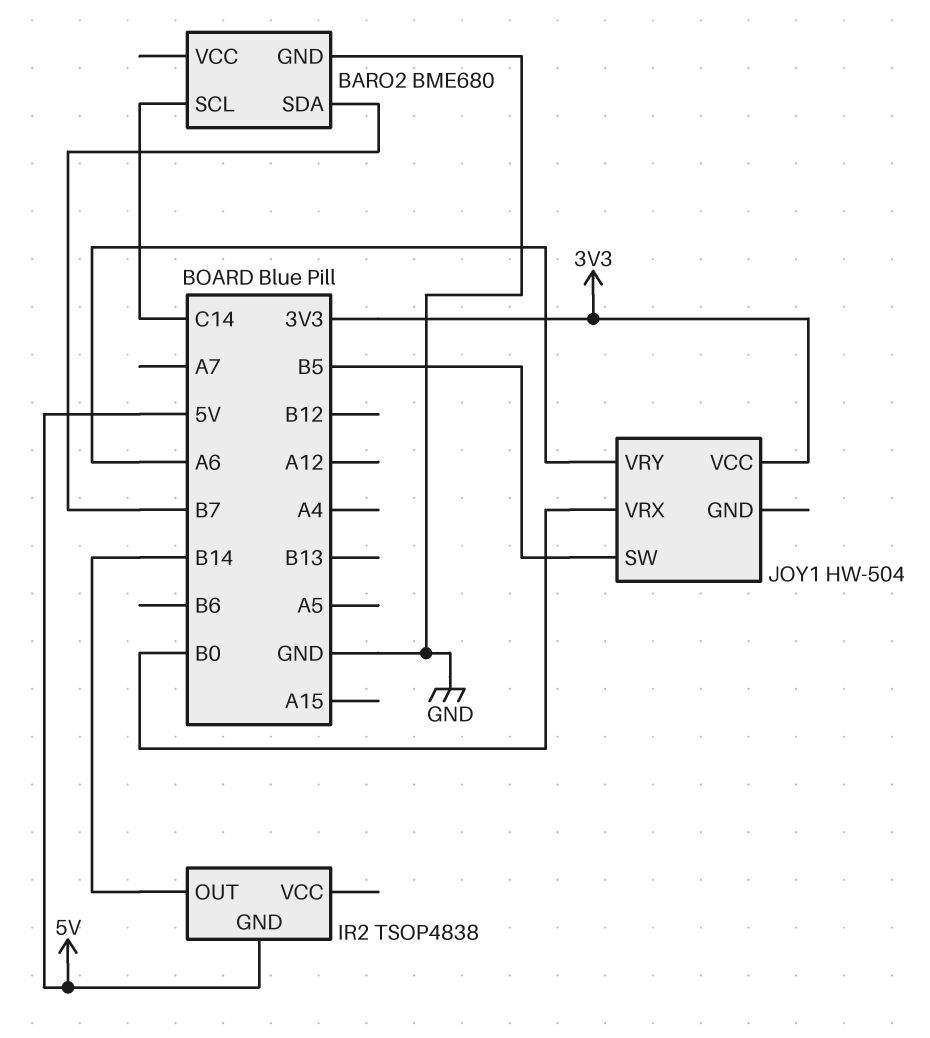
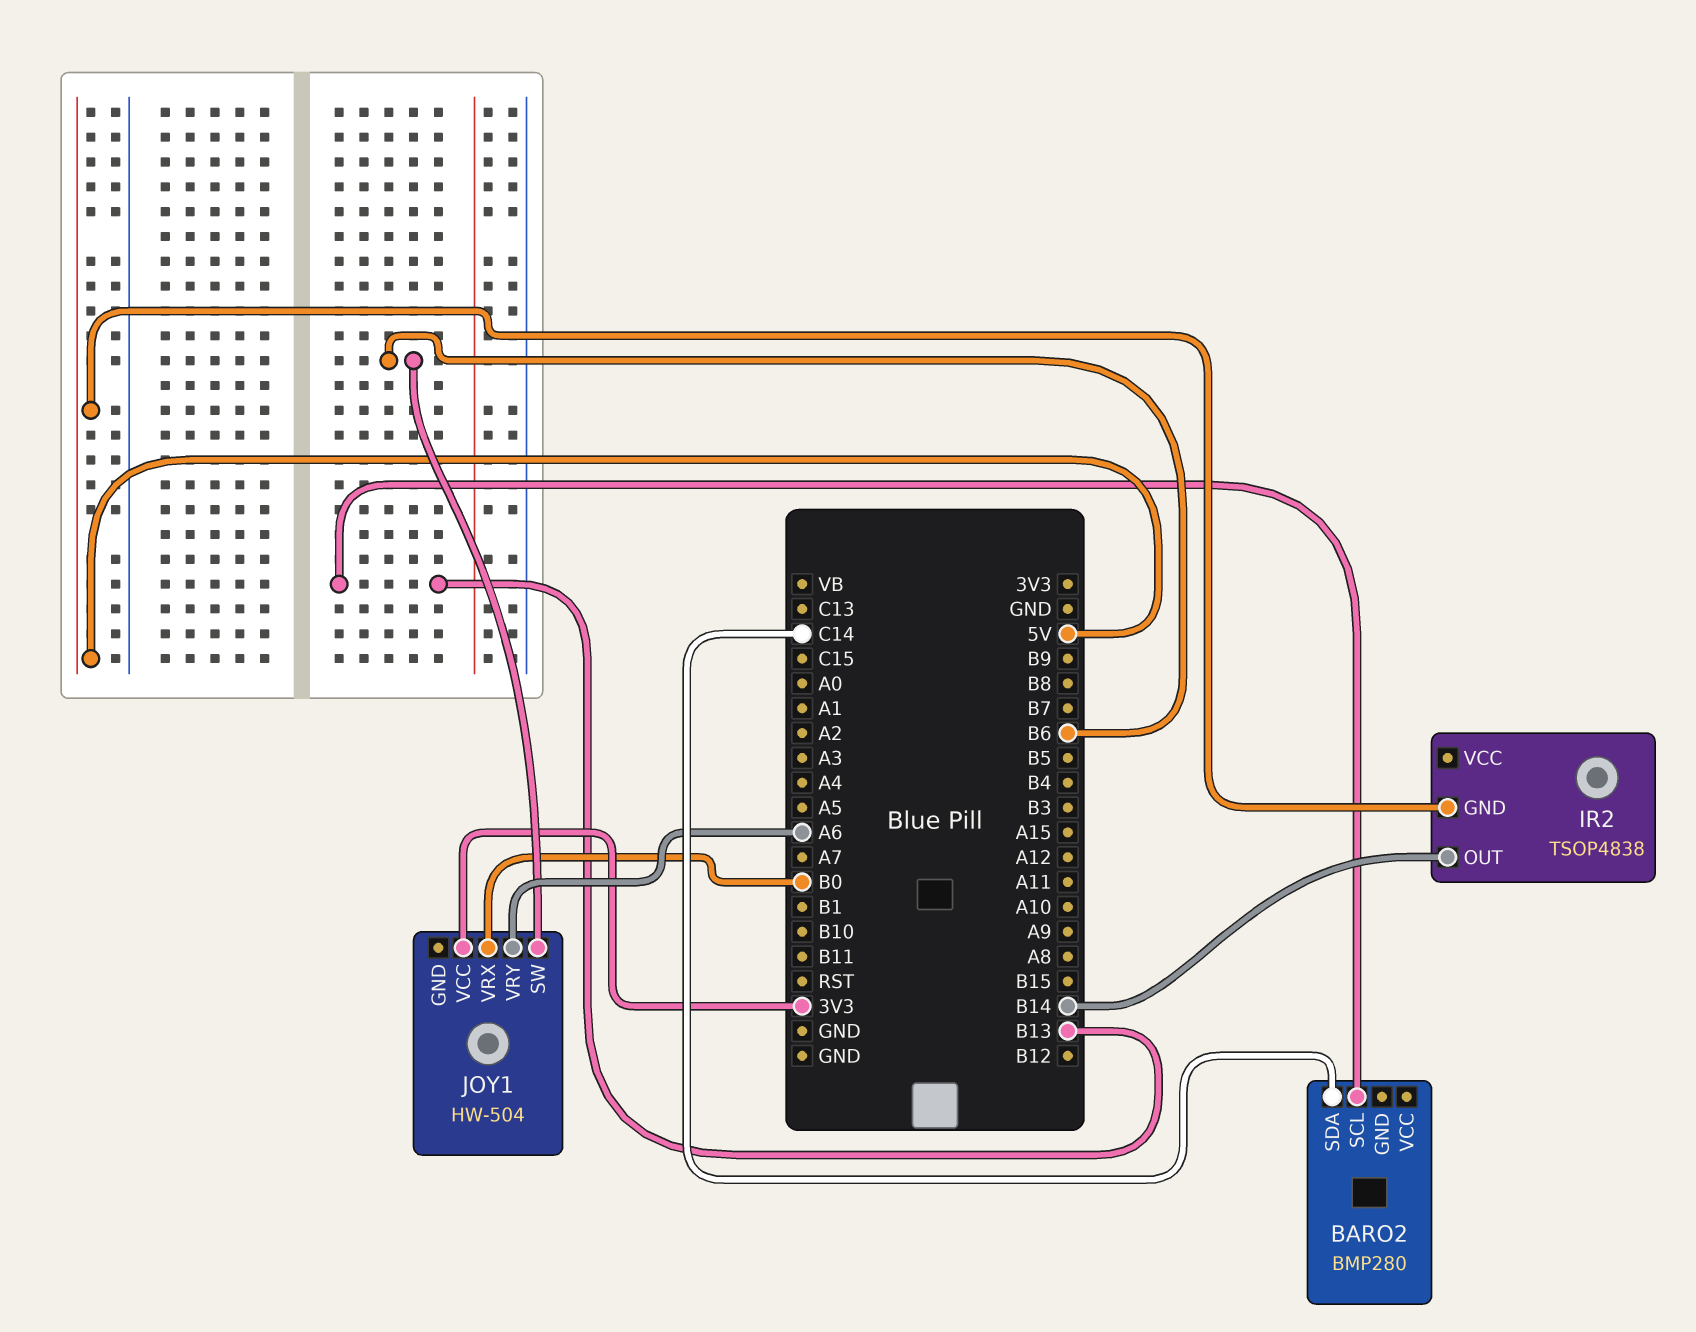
BARO2: BME680 -> BMP280
BARO2 pin GND: GND -> none
BARO2 pin SCL: C14 -> B13
BARO2 pin SDA: B7 -> C14
JOY1 pin SW: B5 -> B6

